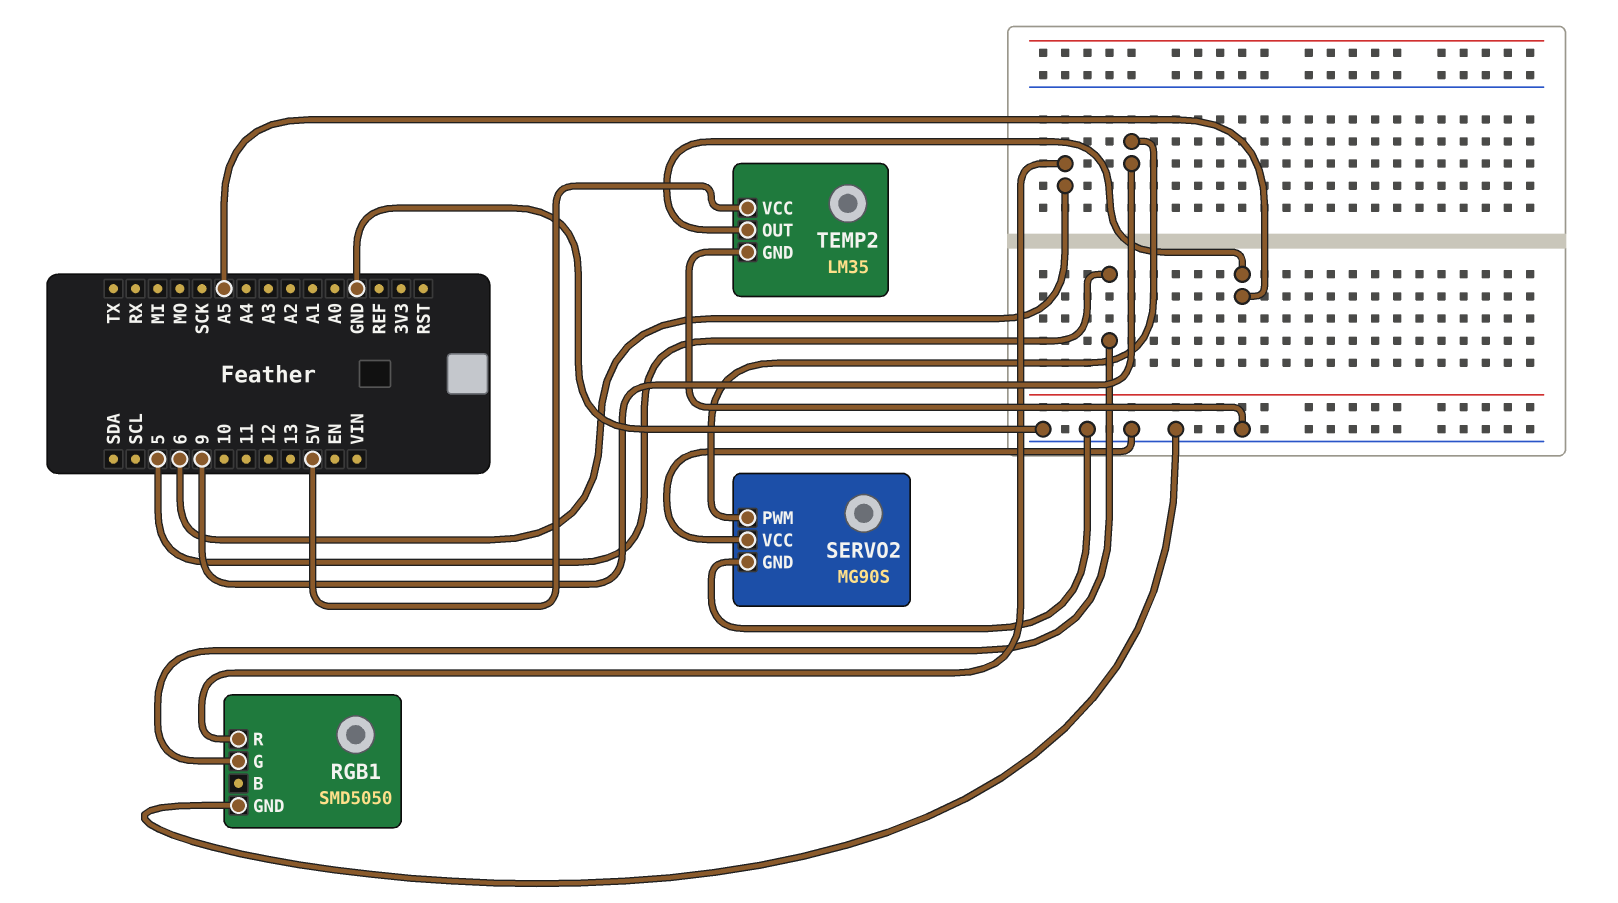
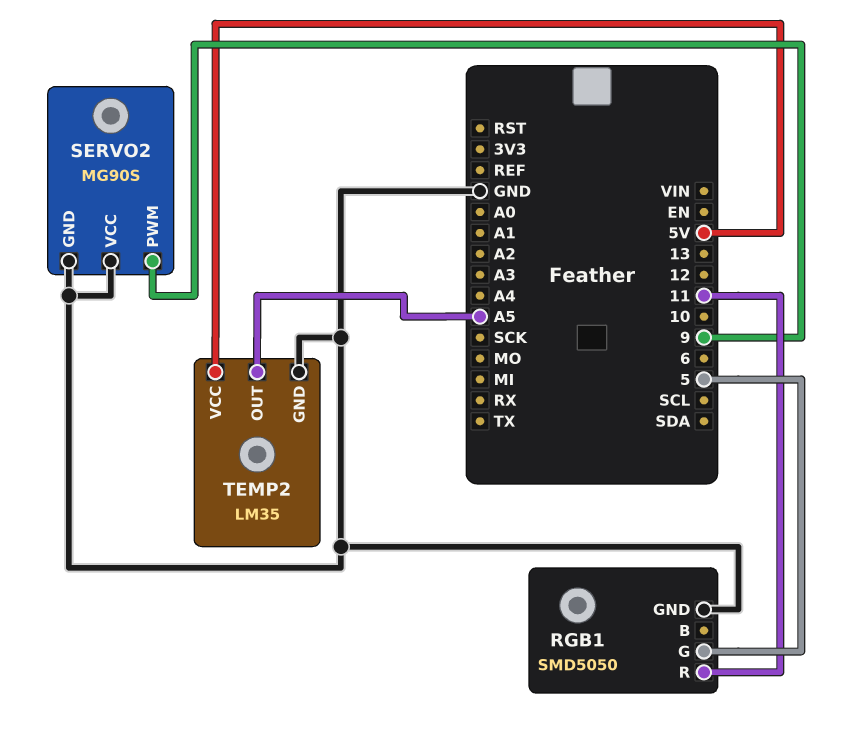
RGB1 pin R: 6 -> 11

